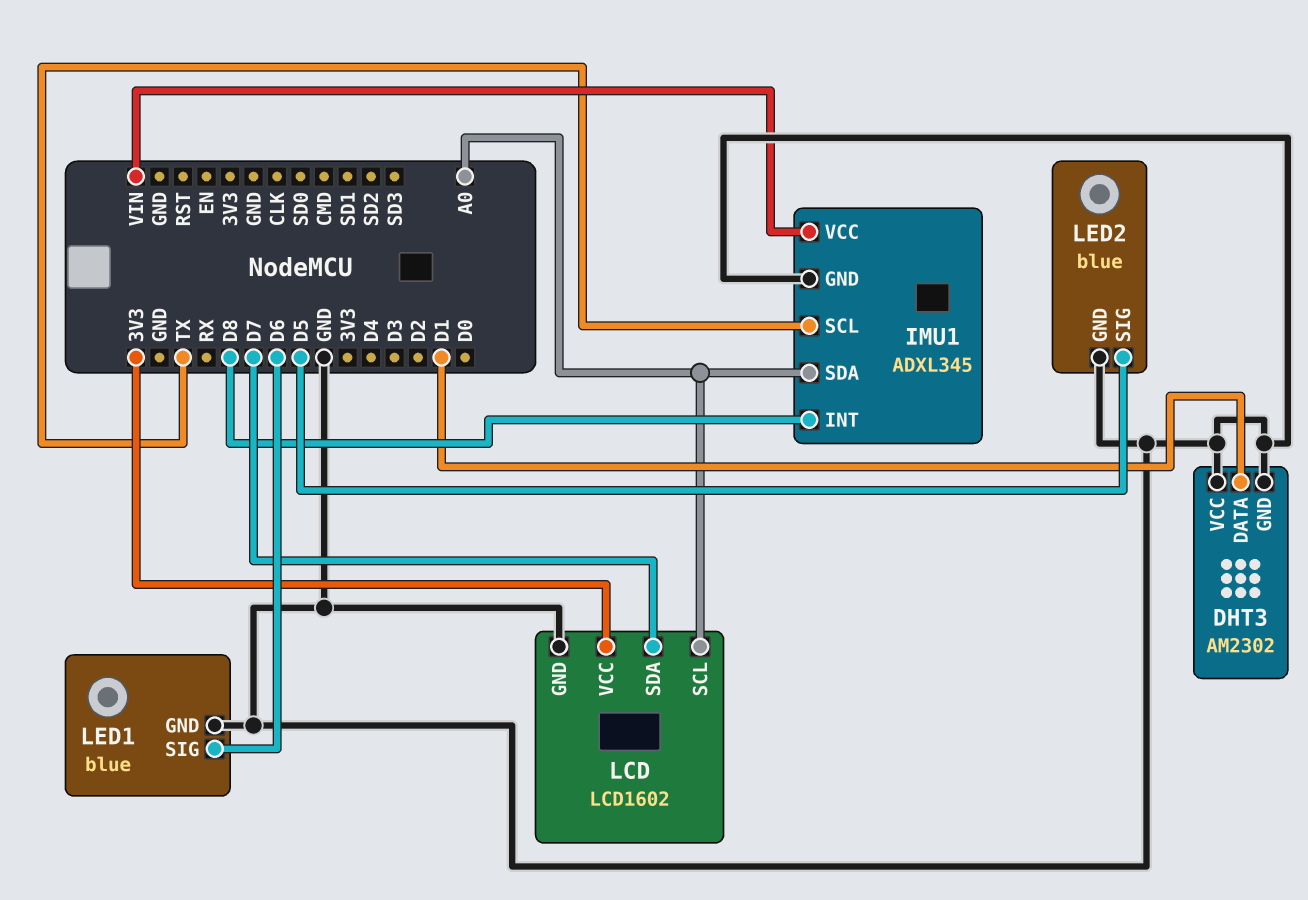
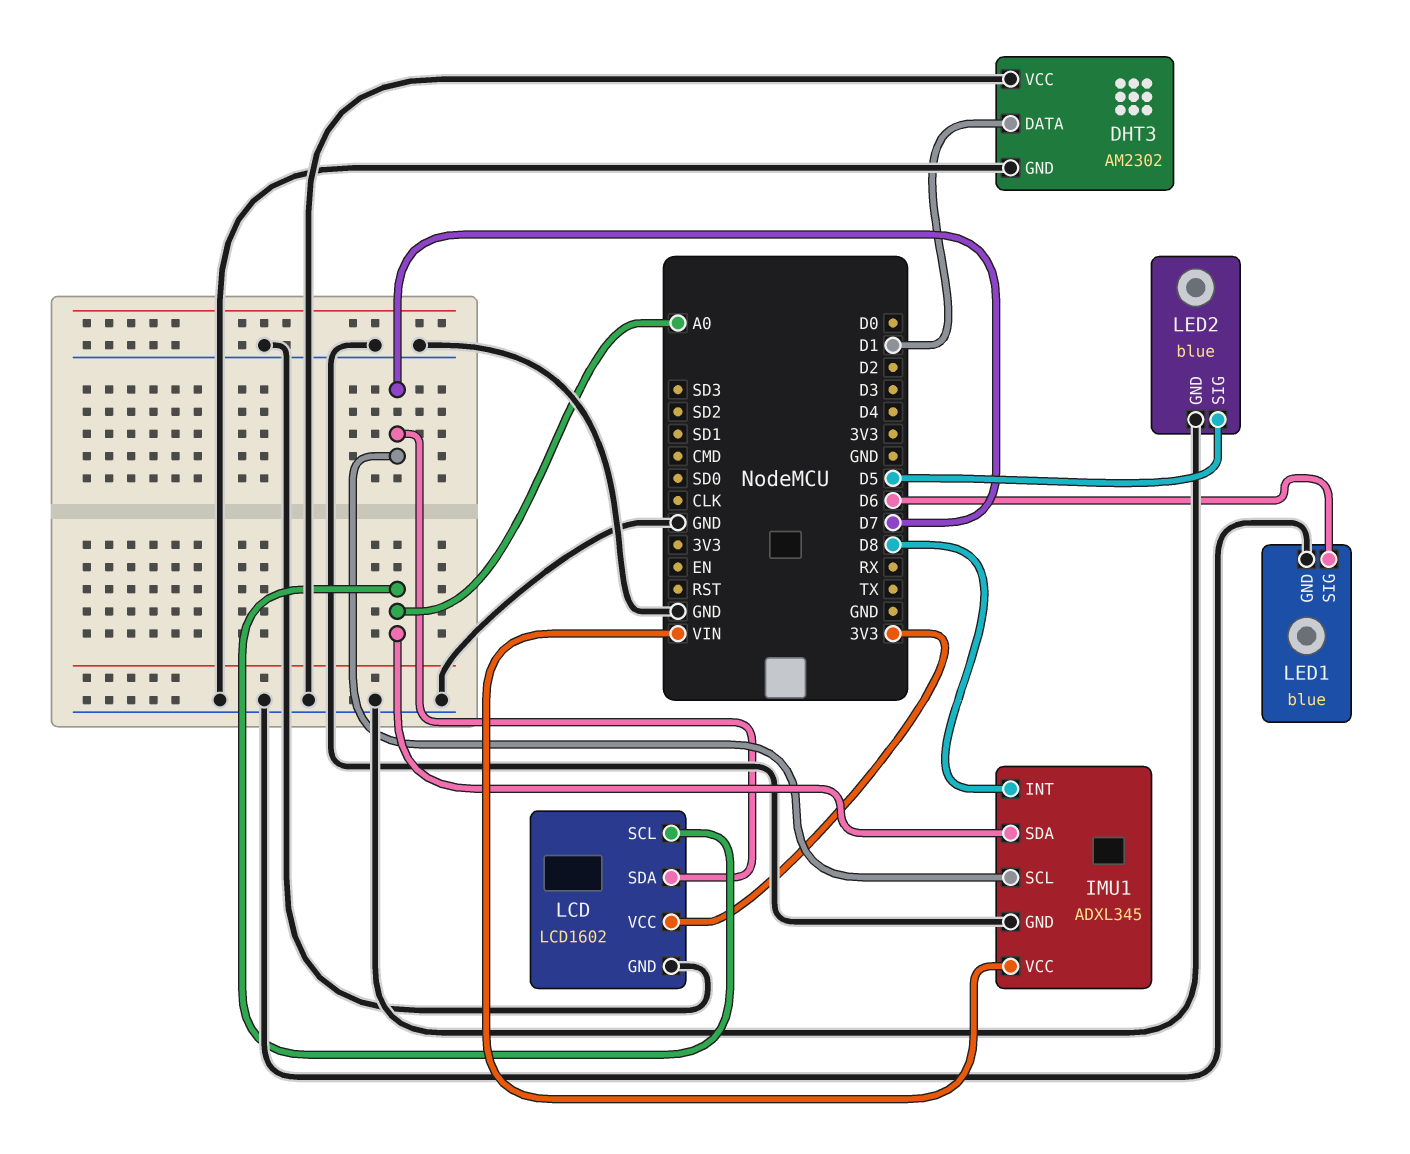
IMU1 pin SCL: TX -> D7

